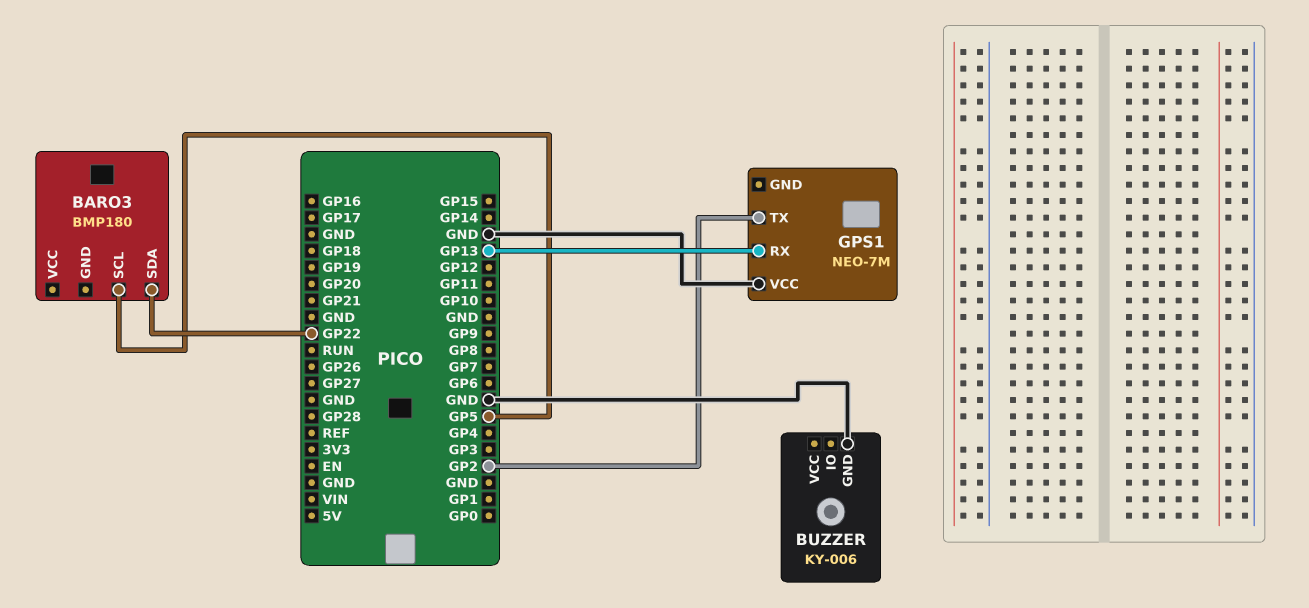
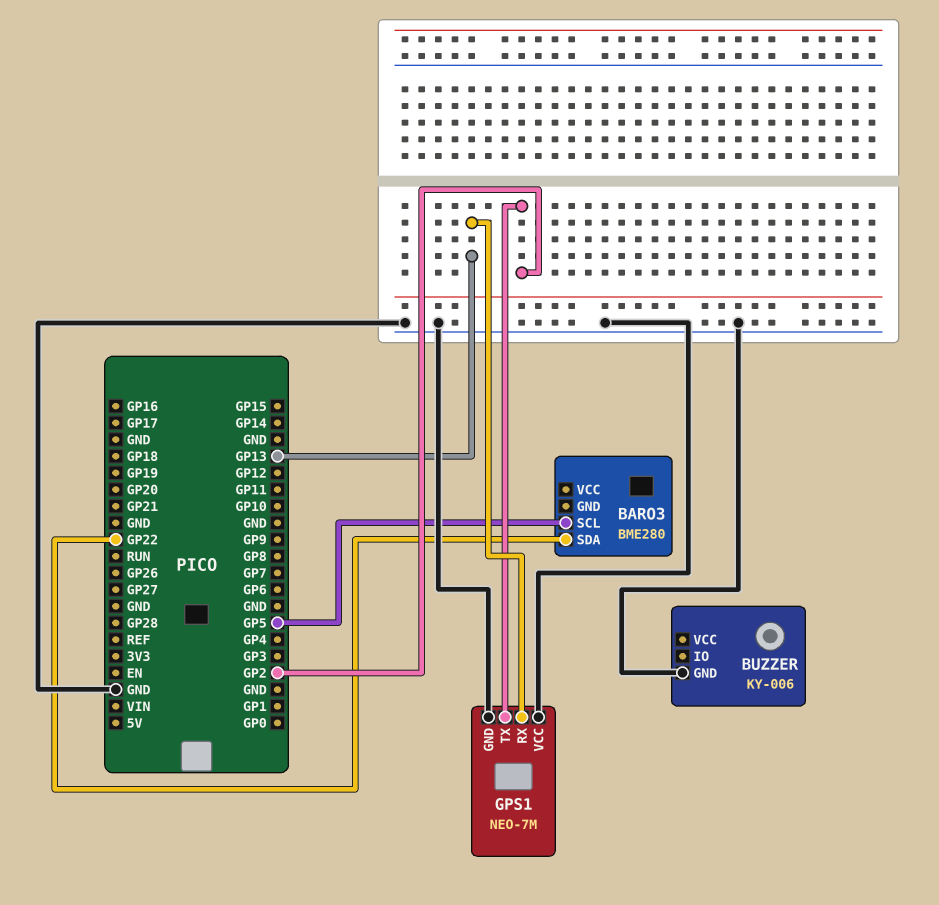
BARO3: BMP180 -> BME280
GPS1 pin GND: none -> GND

